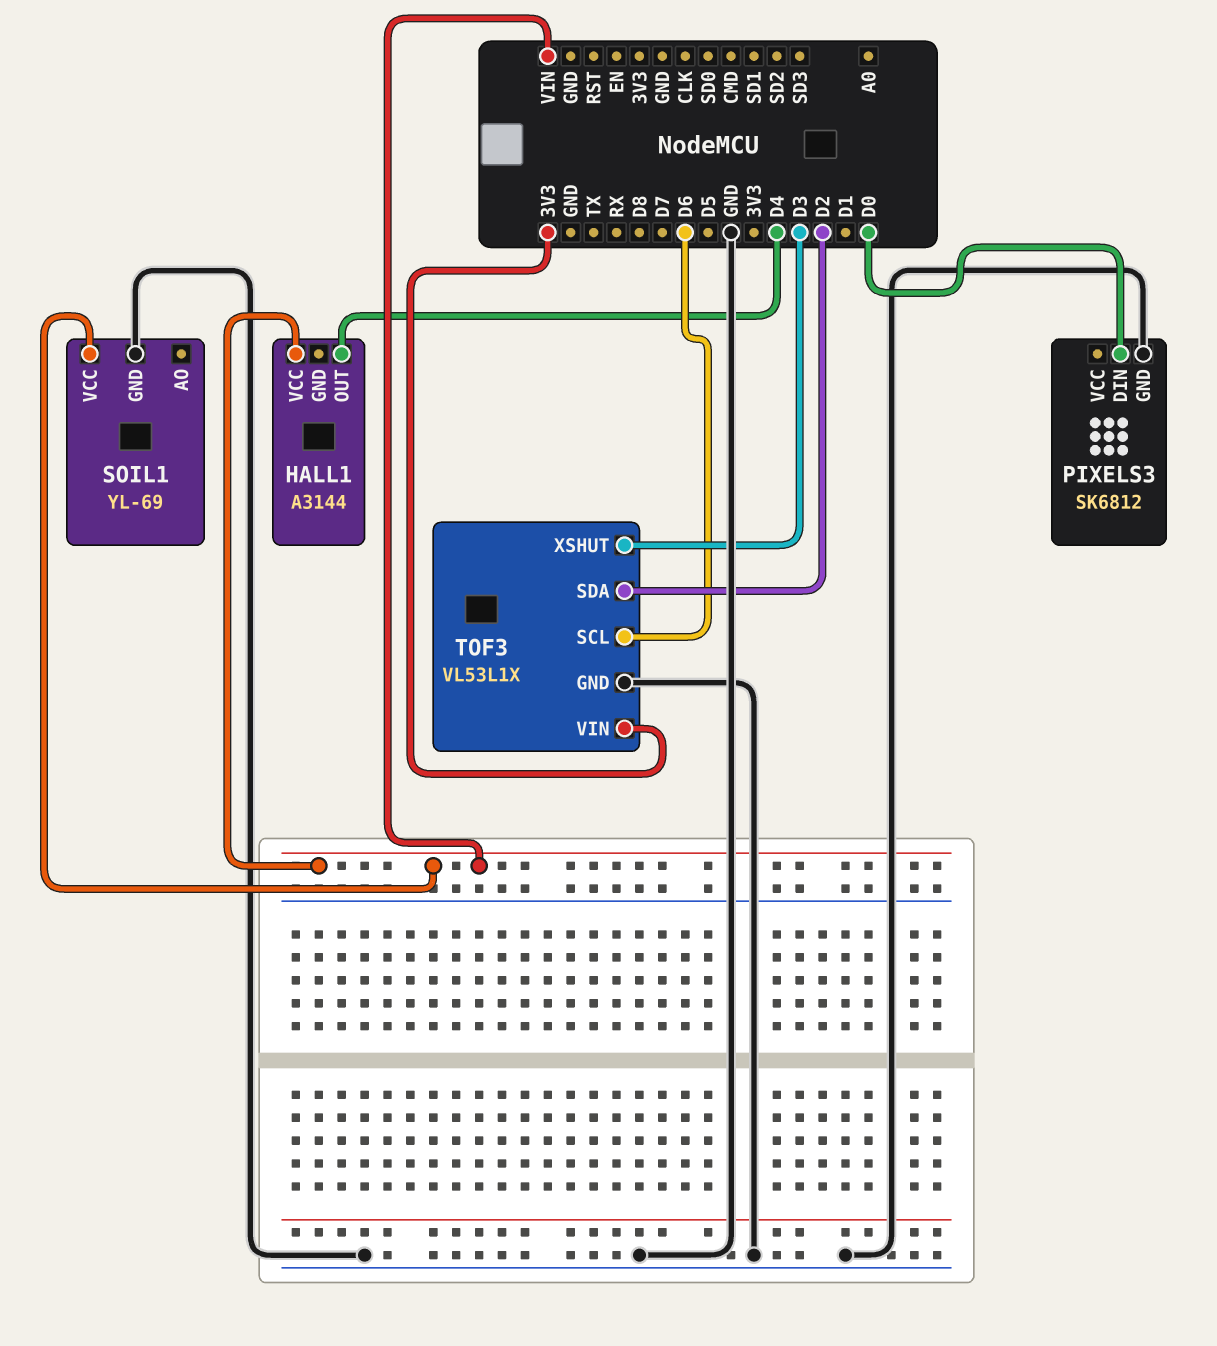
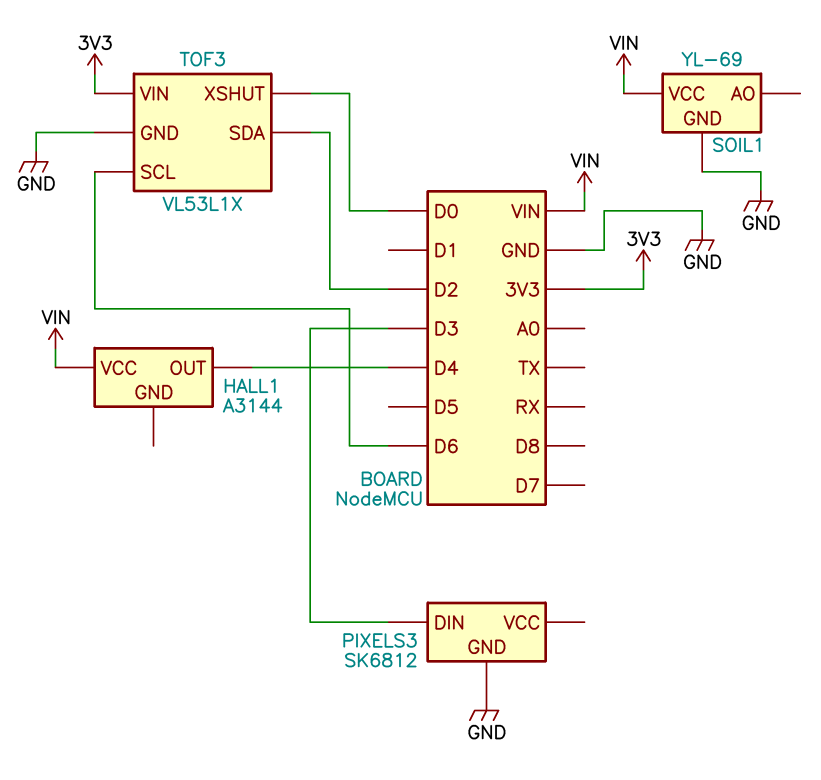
PIXELS3 pin DIN: D0 -> D3
TOF3 pin XSHUT: D3 -> D0

